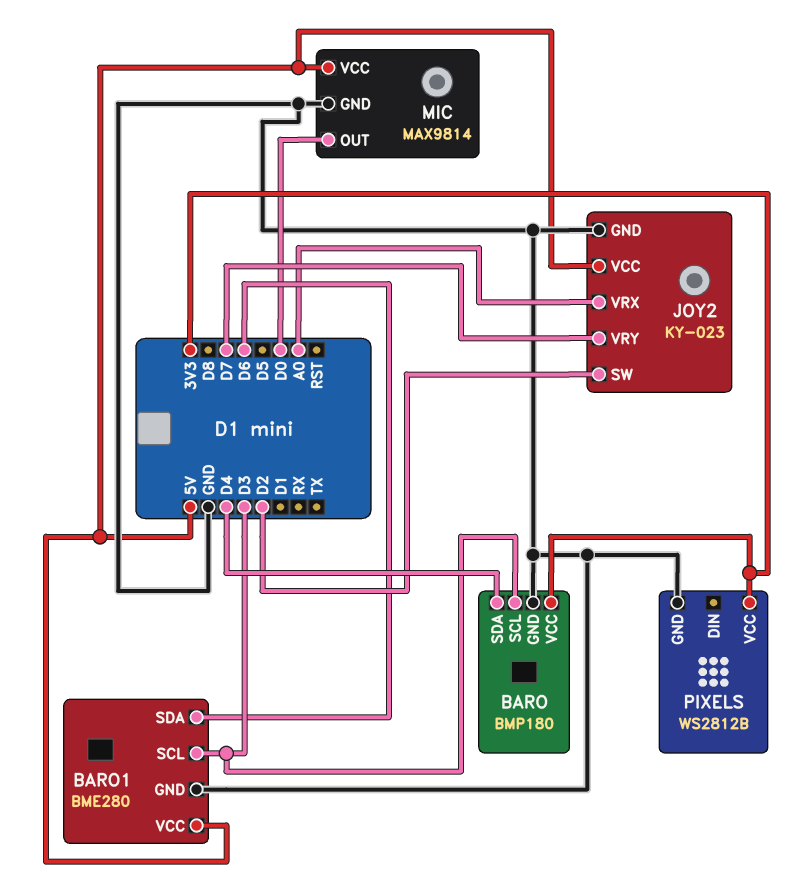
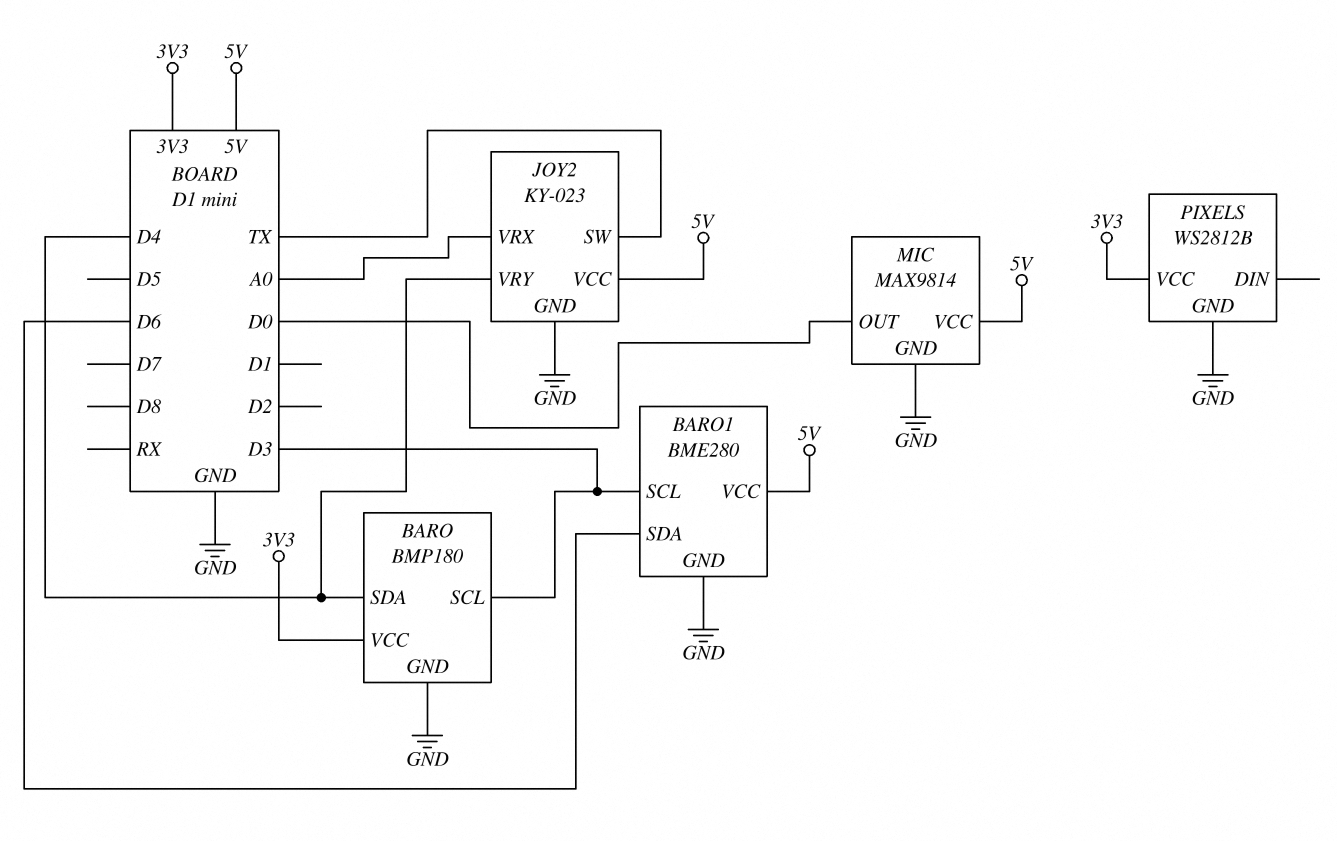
JOY2 pin SW: D2 -> TX
JOY2 pin VRY: D7 -> D4

